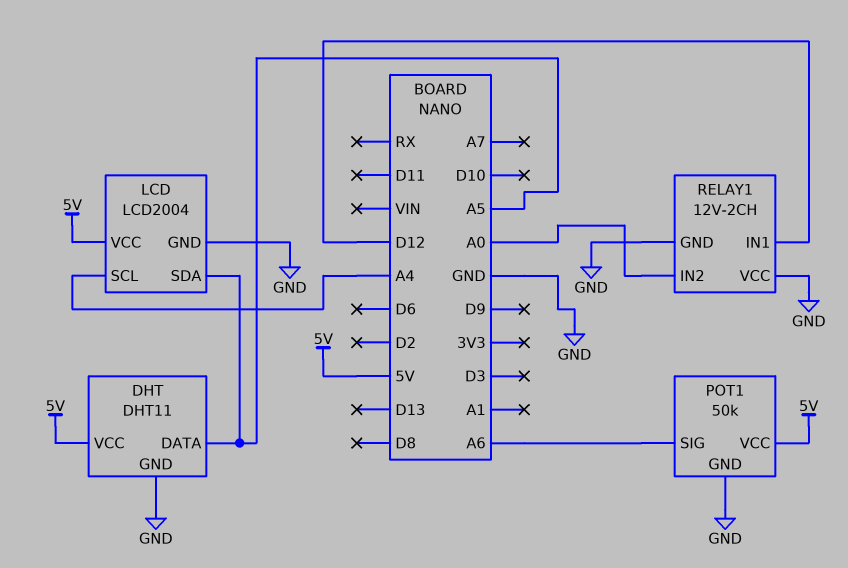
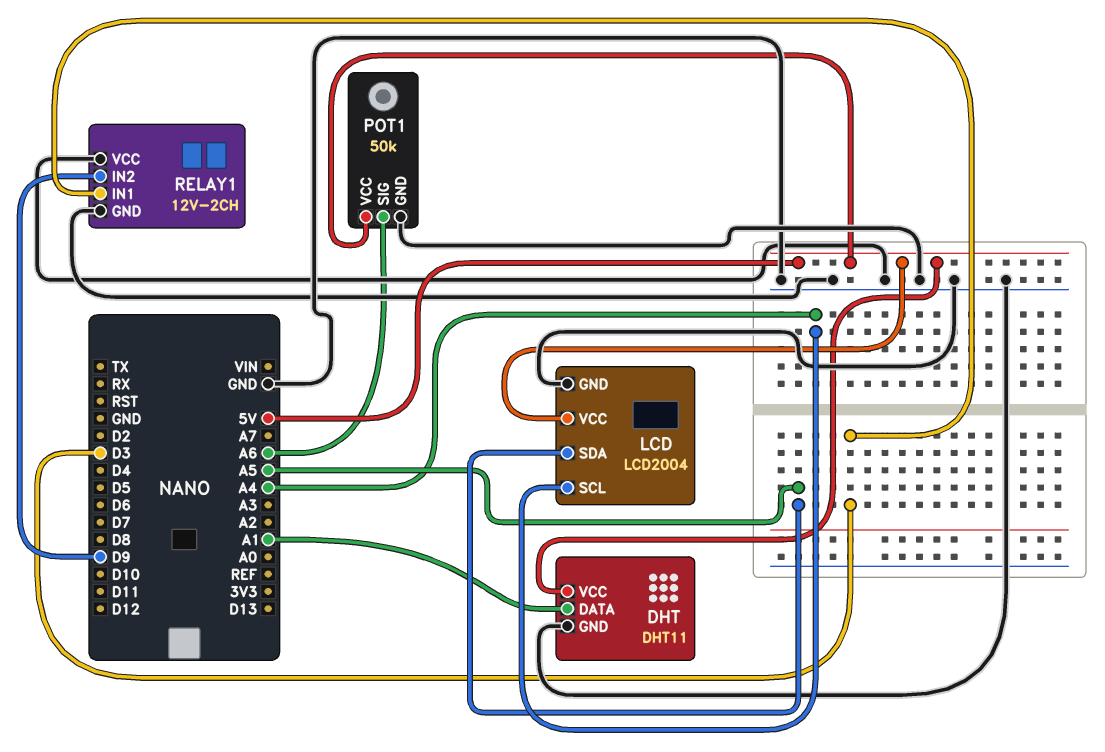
DHT pin DATA: A5 -> A1
RELAY1 pin IN1: D12 -> D3
RELAY1 pin IN2: A0 -> D9

